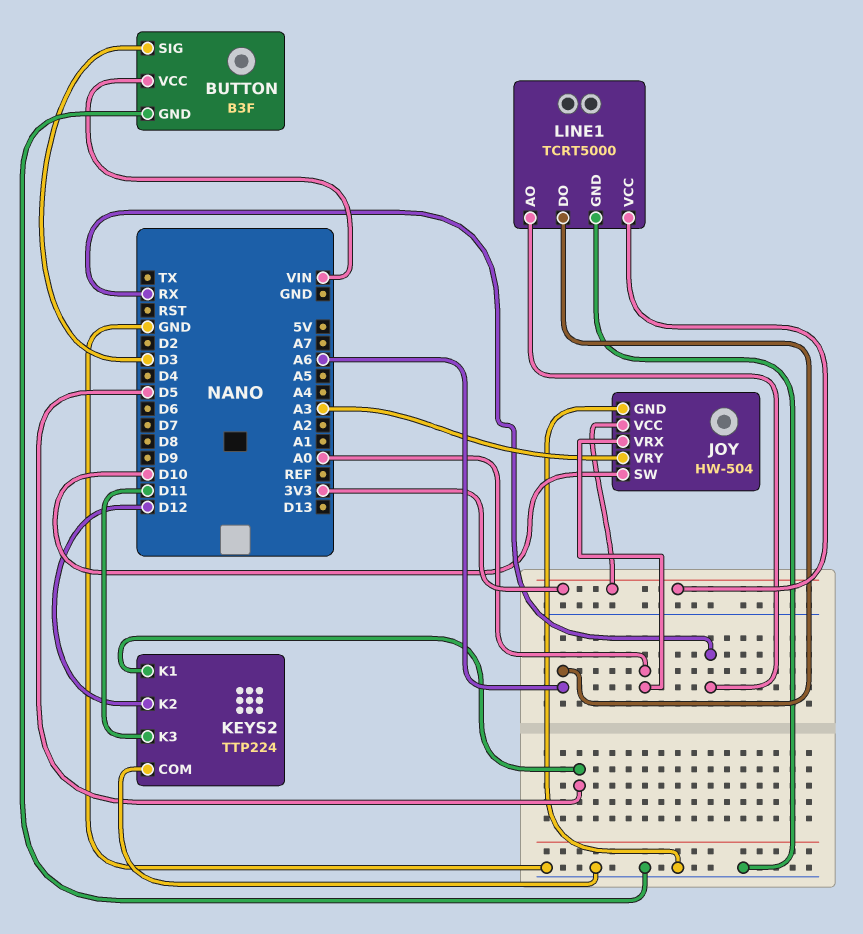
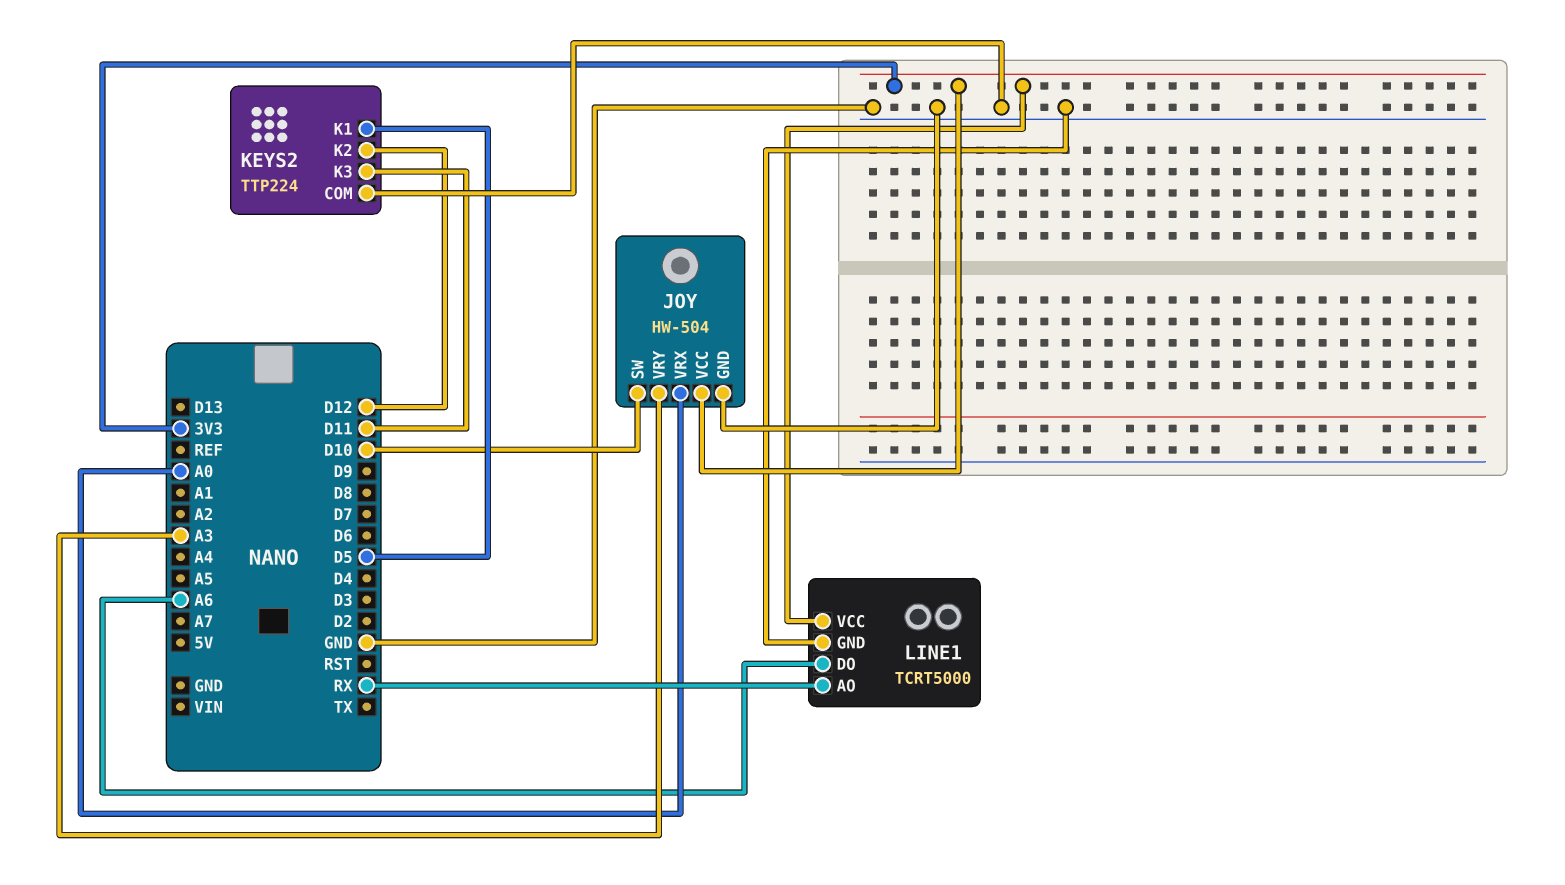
BUTTON: B3F -> none
BUTTON pin GND: GND -> none
BUTTON pin SIG: D3 -> none
BUTTON pin VCC: VIN -> none

